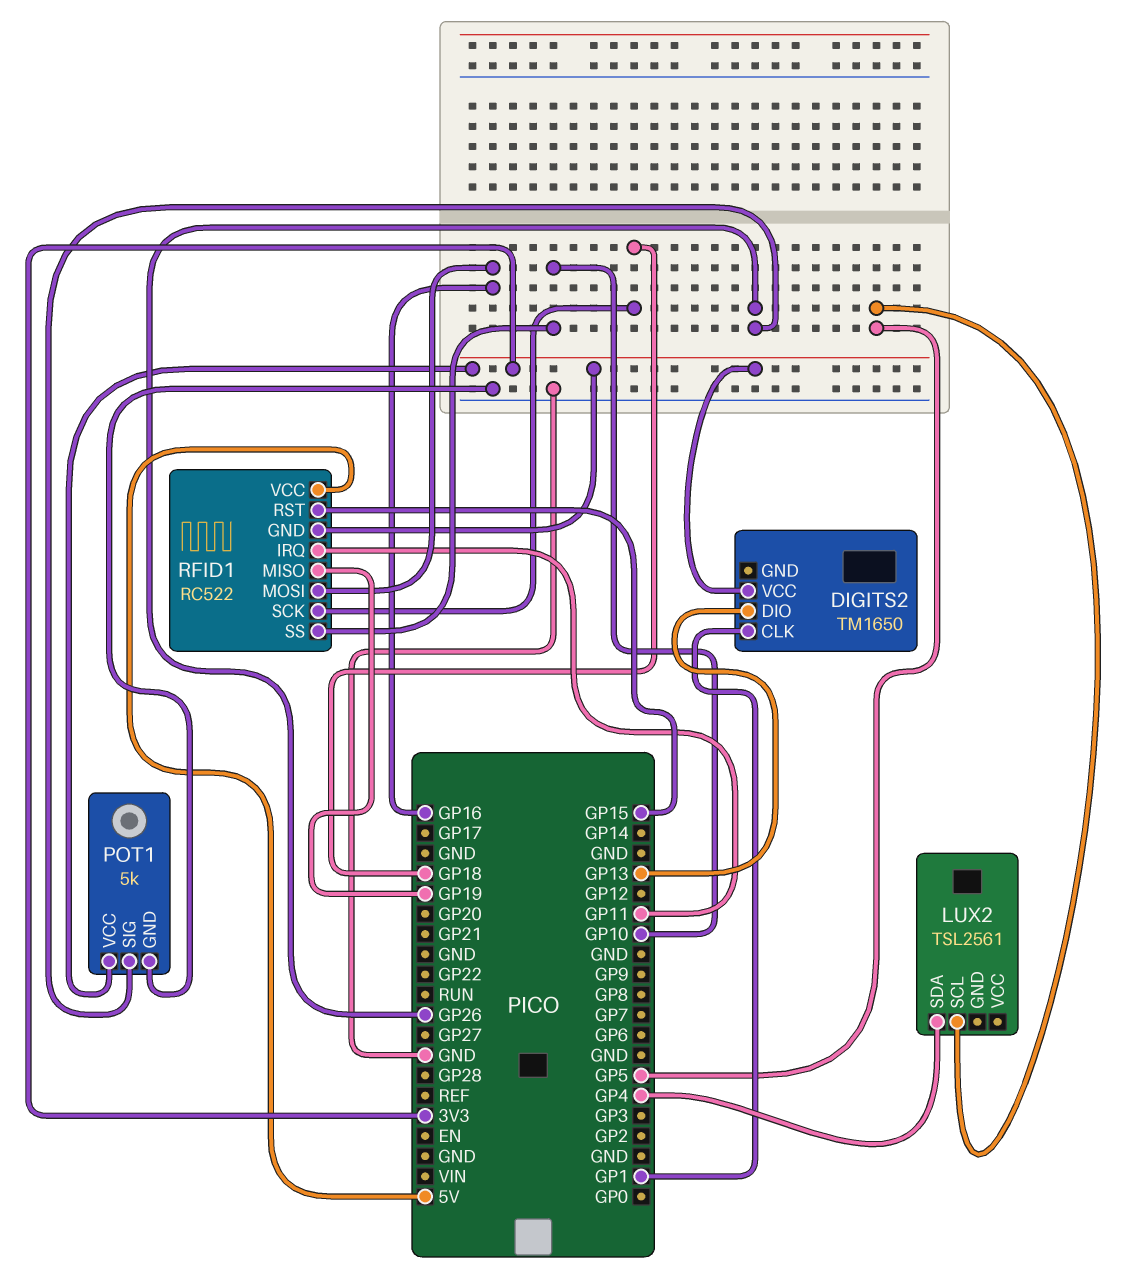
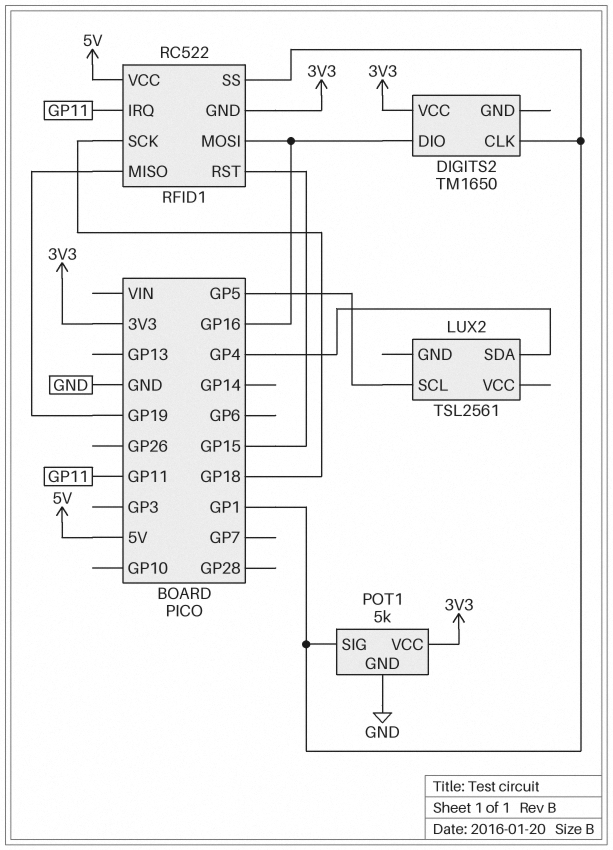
DIGITS2 pin DIO: GP13 -> GP16
POT1 pin SIG: GP26 -> GP1
RFID1 pin SS: GP10 -> GP1

